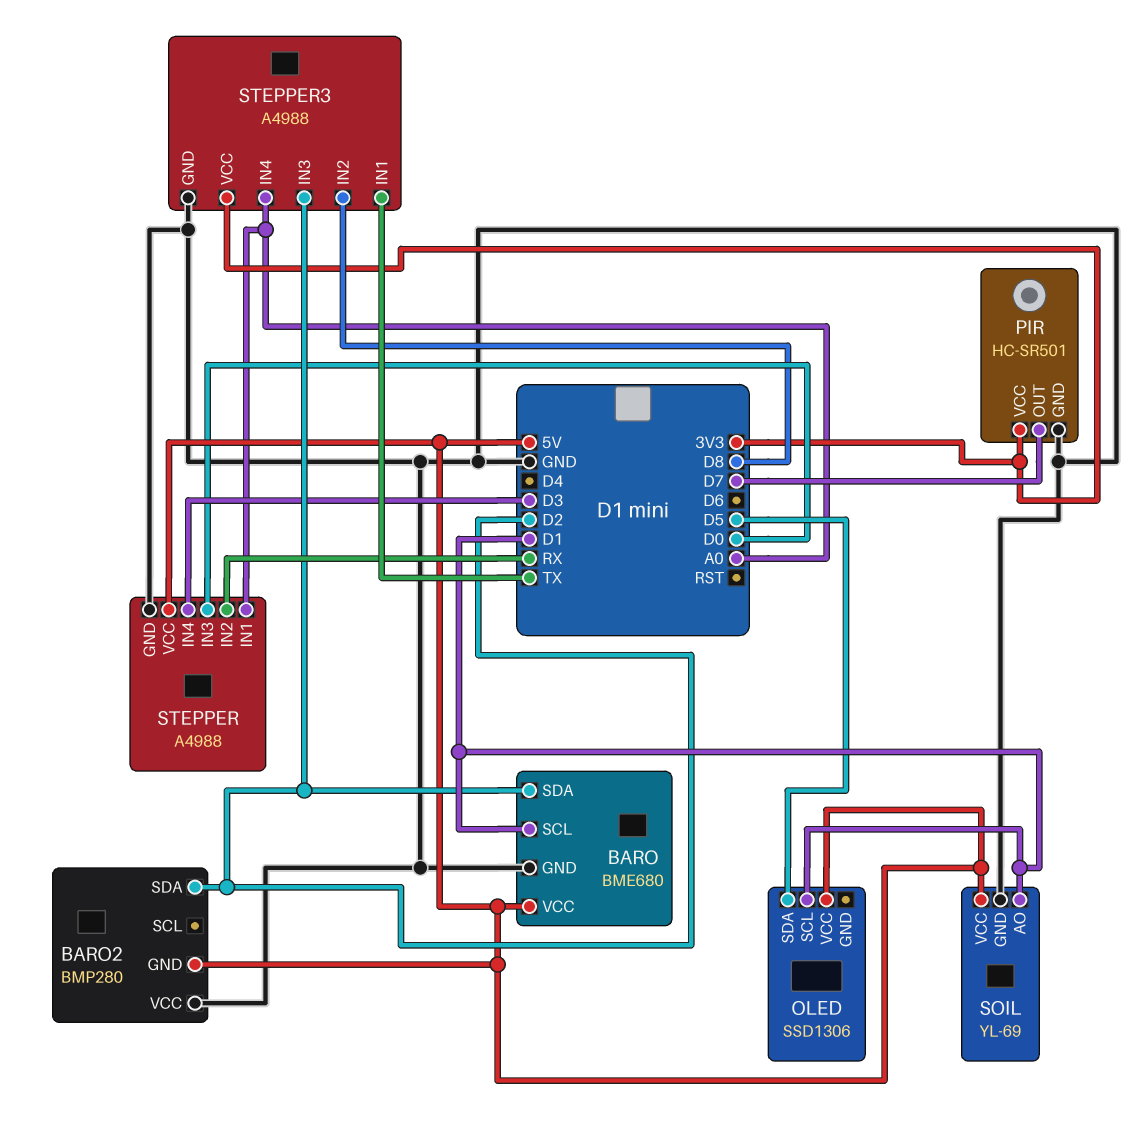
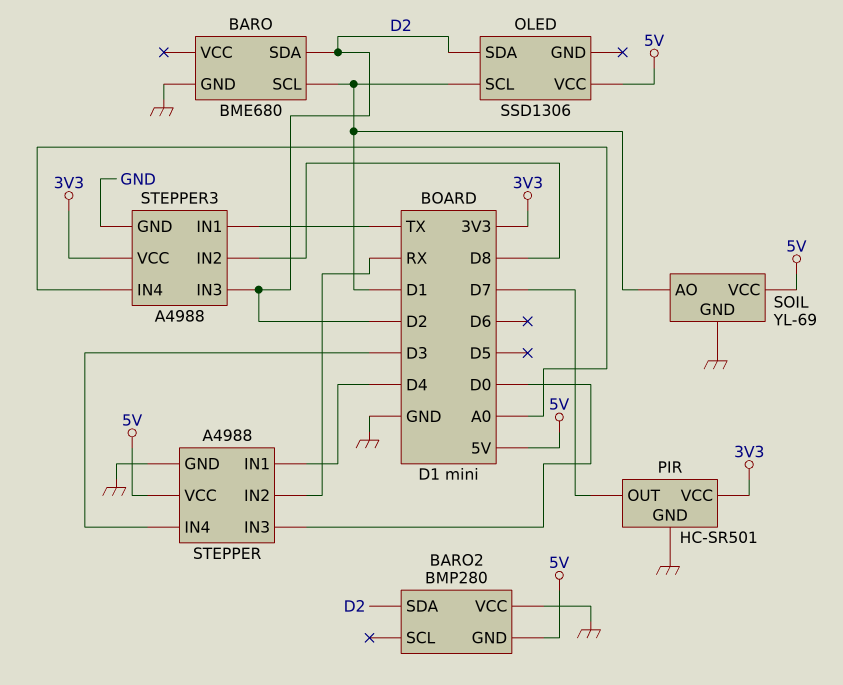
BARO pin VCC: 5V -> none
OLED pin SDA: D5 -> D2
STEPPER pin IN1: A0 -> D4

